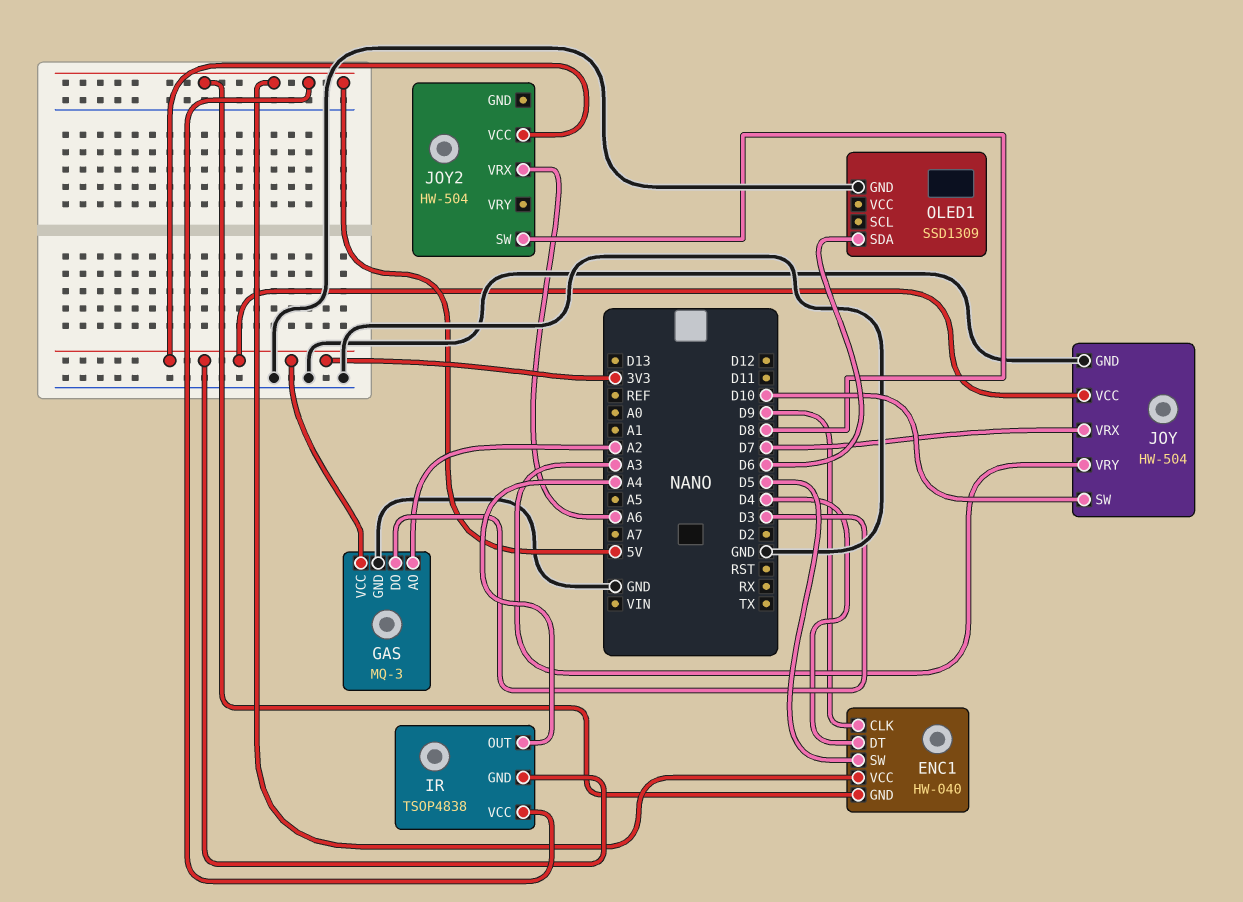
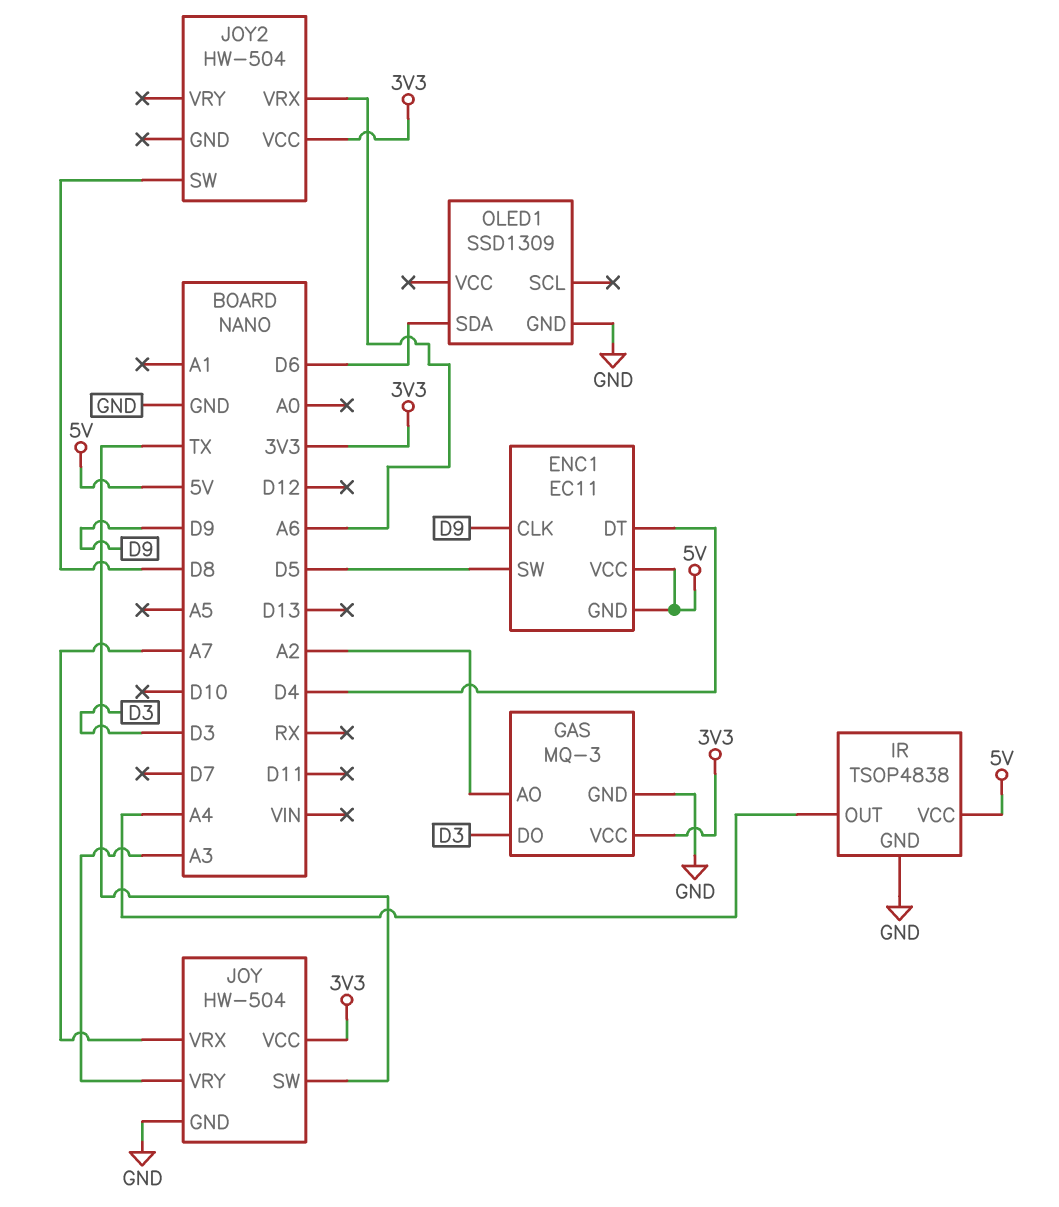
ENC1: HW-040 -> EC11
IR pin GND: 3V3 -> GND
JOY pin SW: D10 -> TX
JOY pin VRX: D7 -> A7

